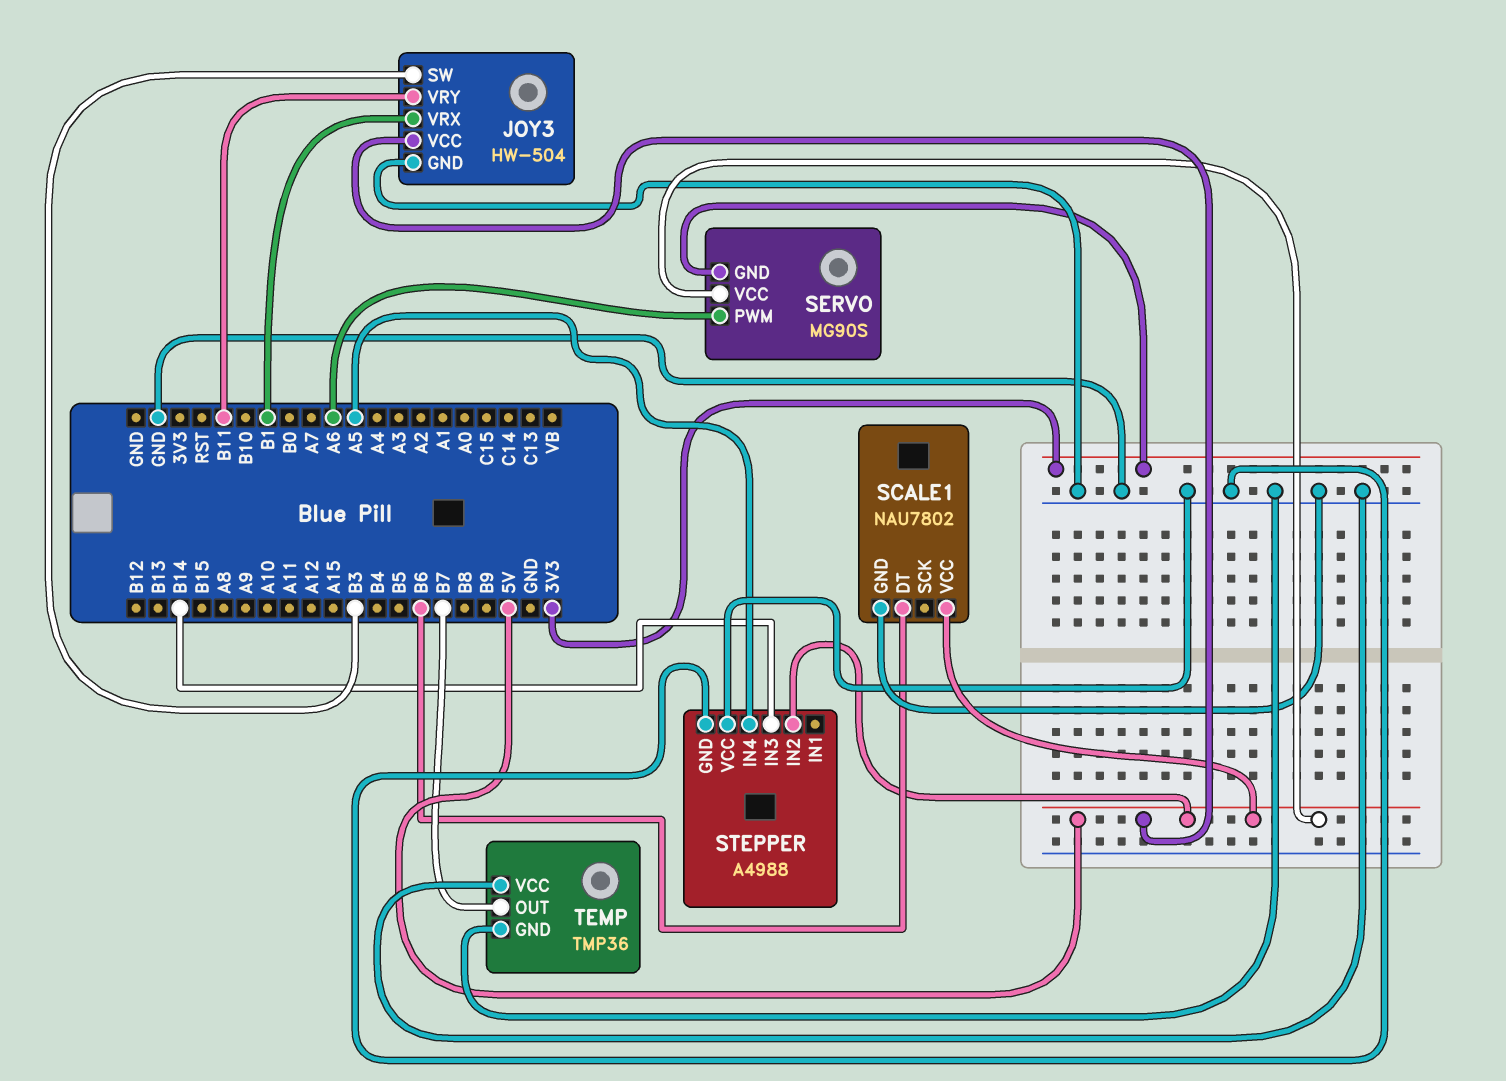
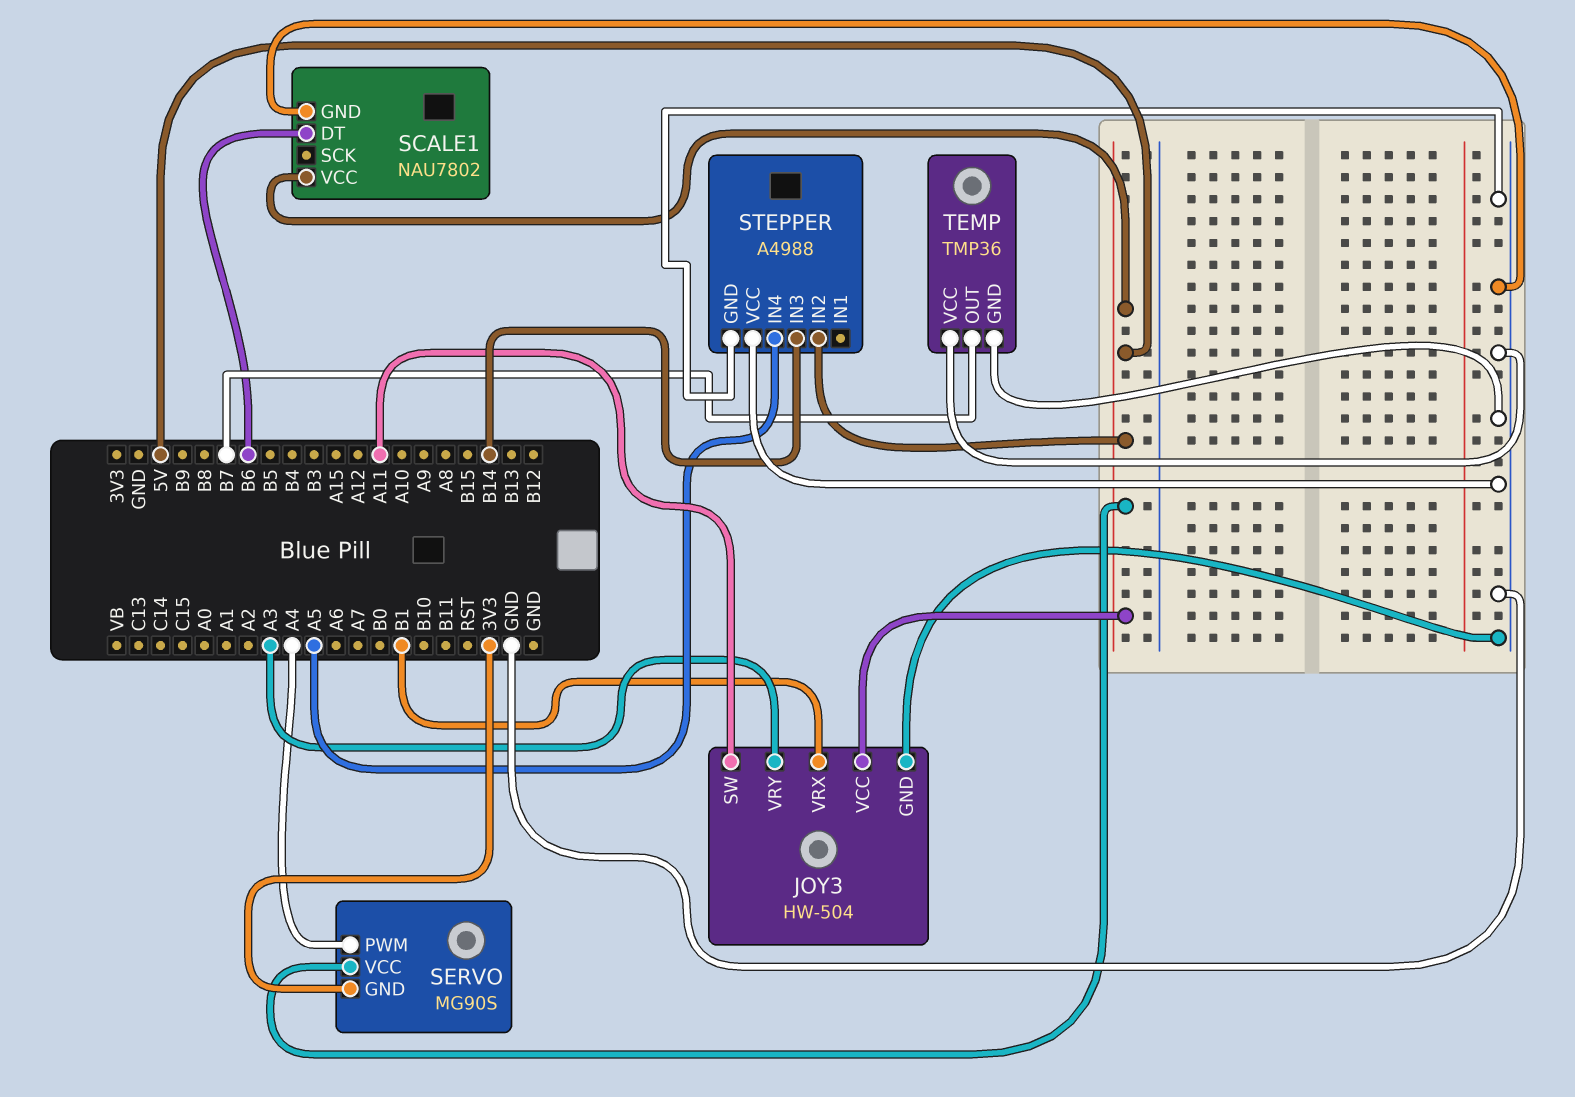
JOY3 pin SW: B3 -> A11
JOY3 pin VRY: B11 -> A3
SERVO pin PWM: A6 -> A4

